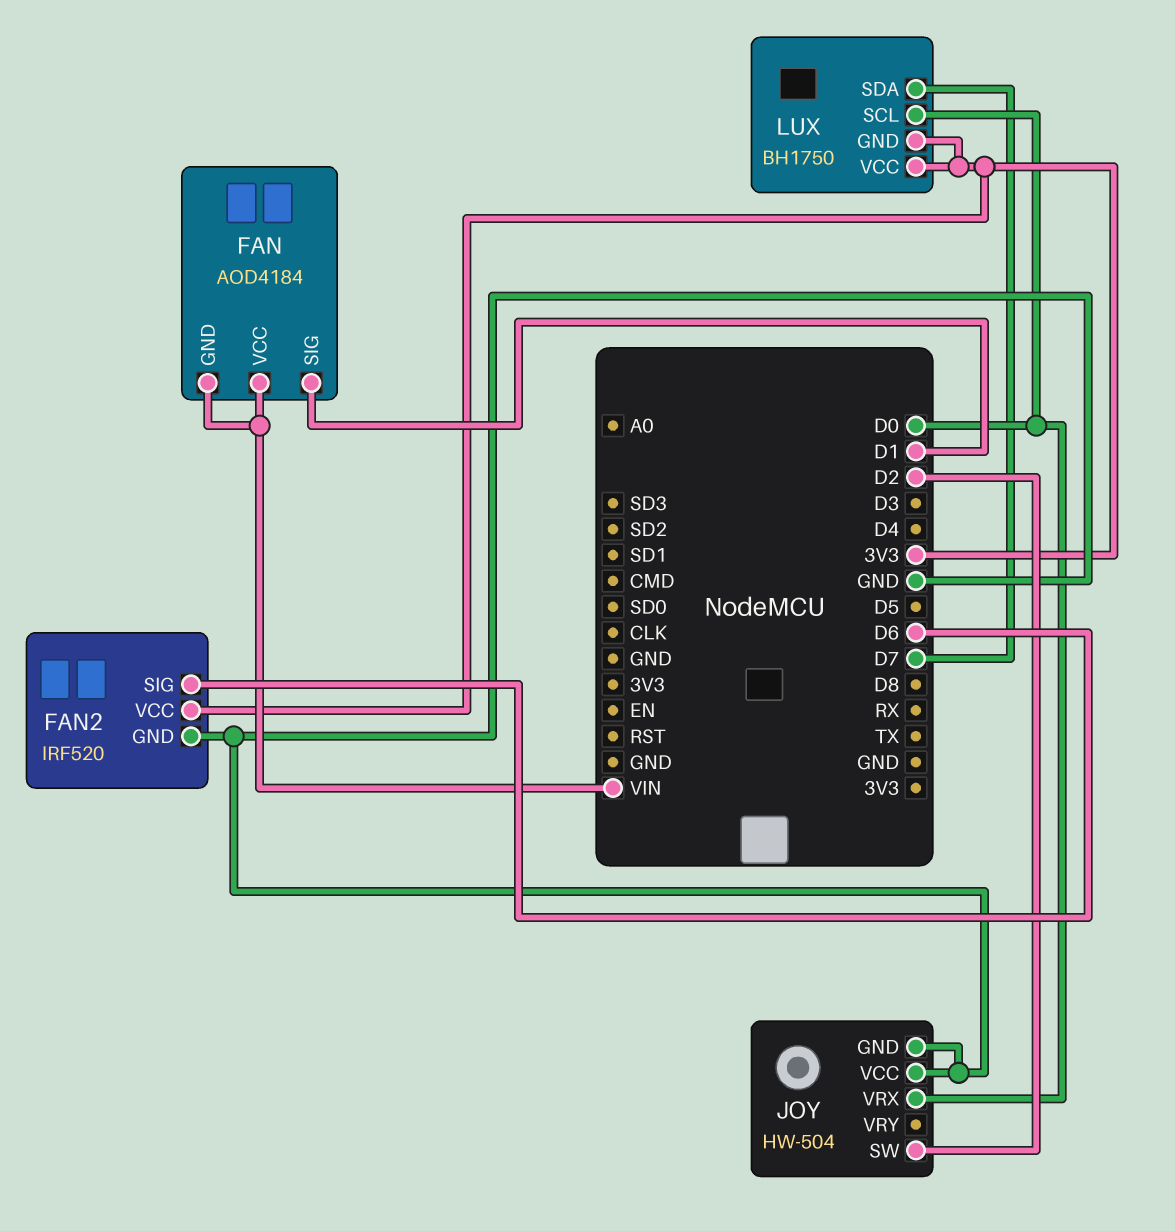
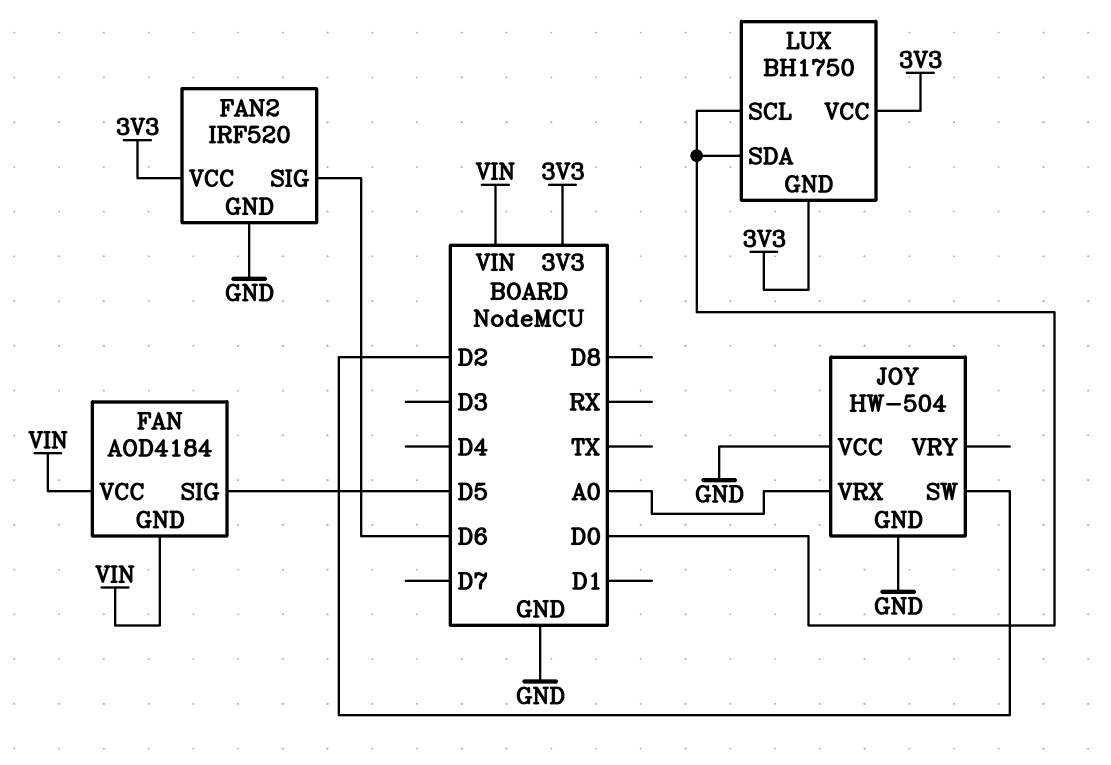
FAN pin SIG: D1 -> D5
JOY pin VRX: D0 -> A0
LUX pin SDA: D7 -> D0

